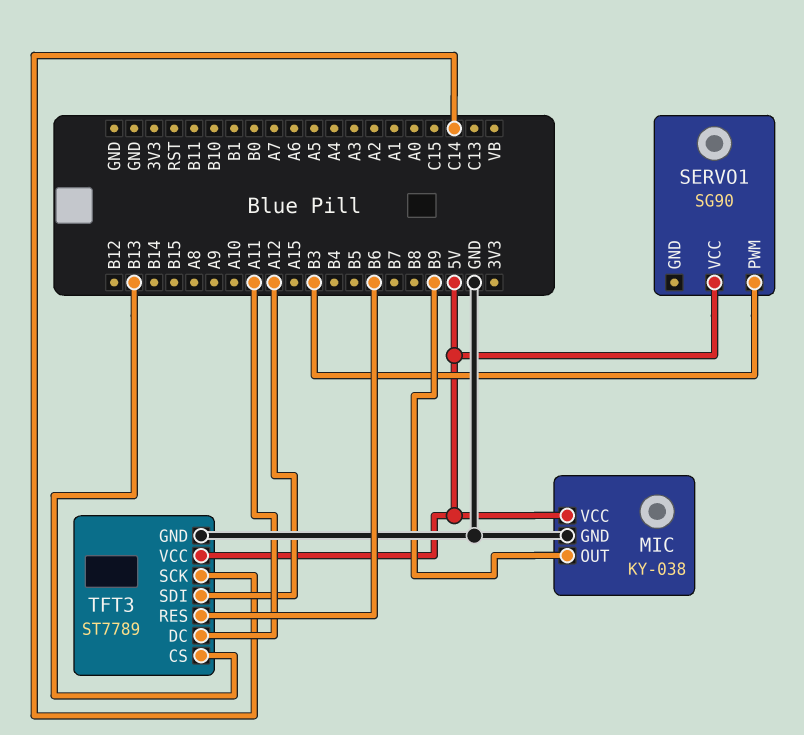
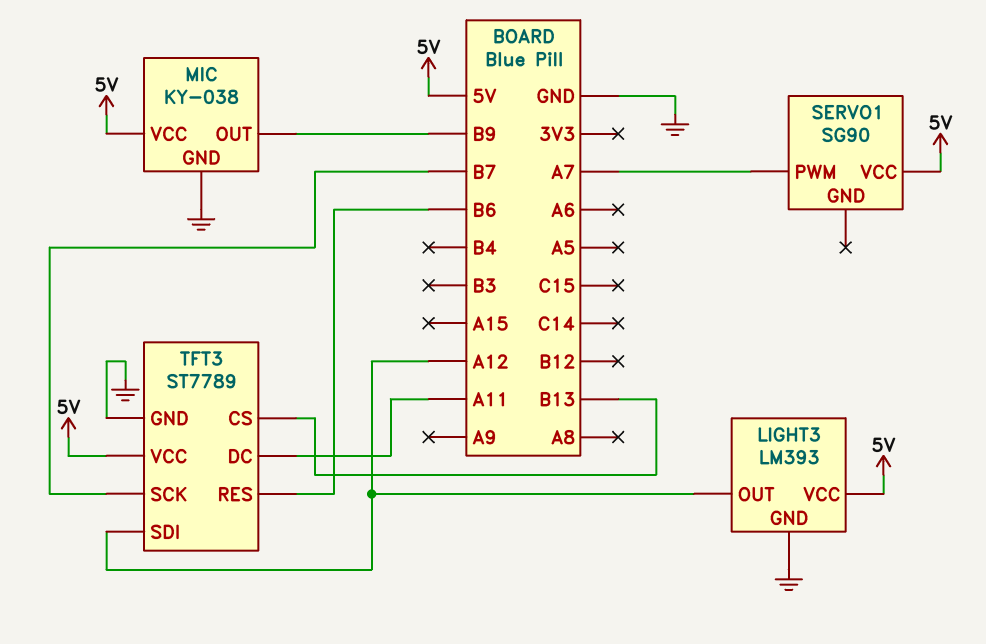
LIGHT3: none -> LM393
LIGHT3 pin GND: none -> GND
LIGHT3 pin OUT: none -> A12
LIGHT3 pin VCC: none -> 5V
SERVO1 pin PWM: B3 -> A7
TFT3 pin SCK: C14 -> B7

